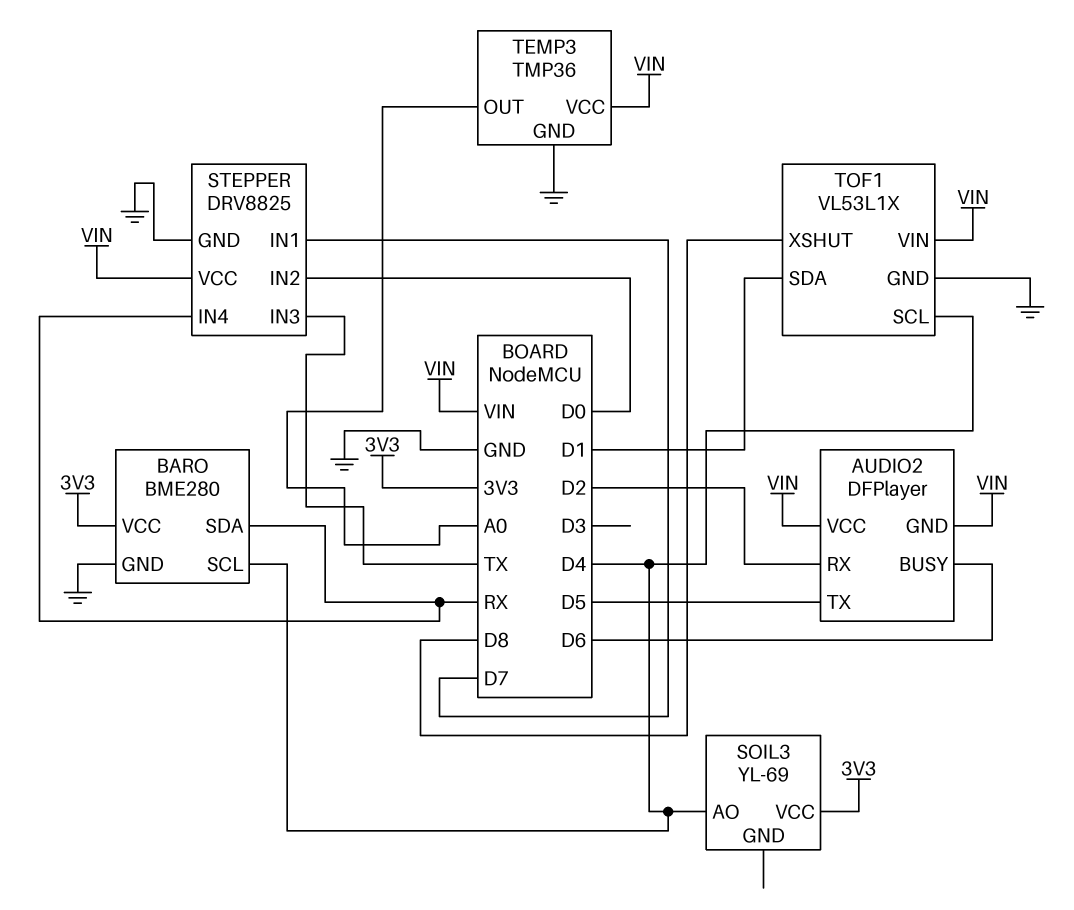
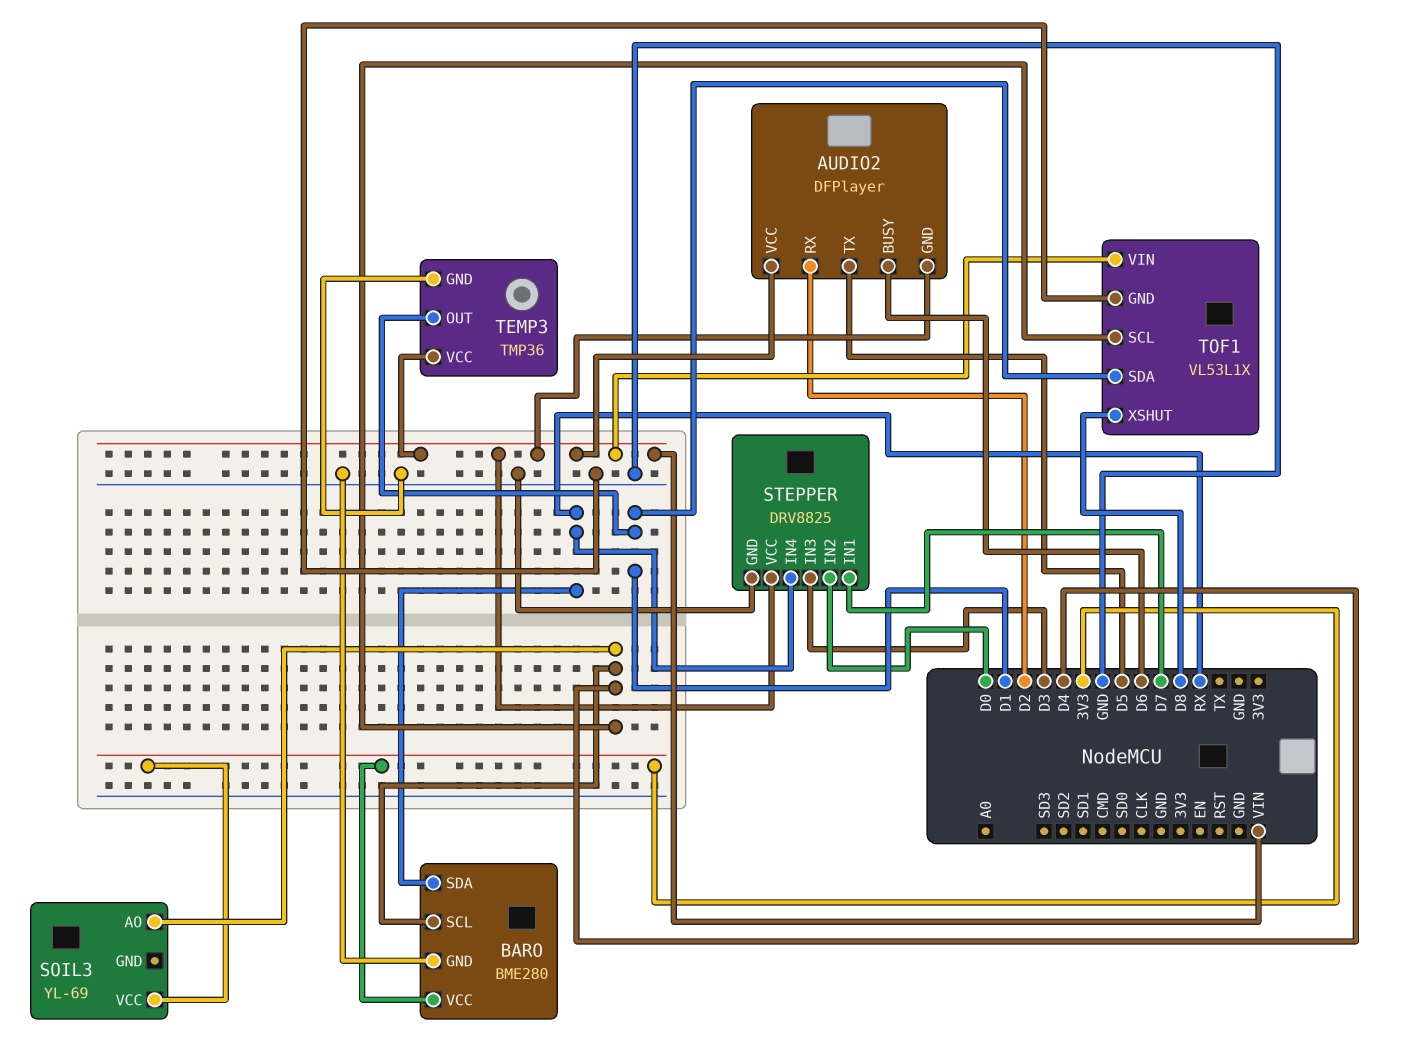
STEPPER pin IN3: TX -> D3
TEMP3 pin OUT: A0 -> D1

